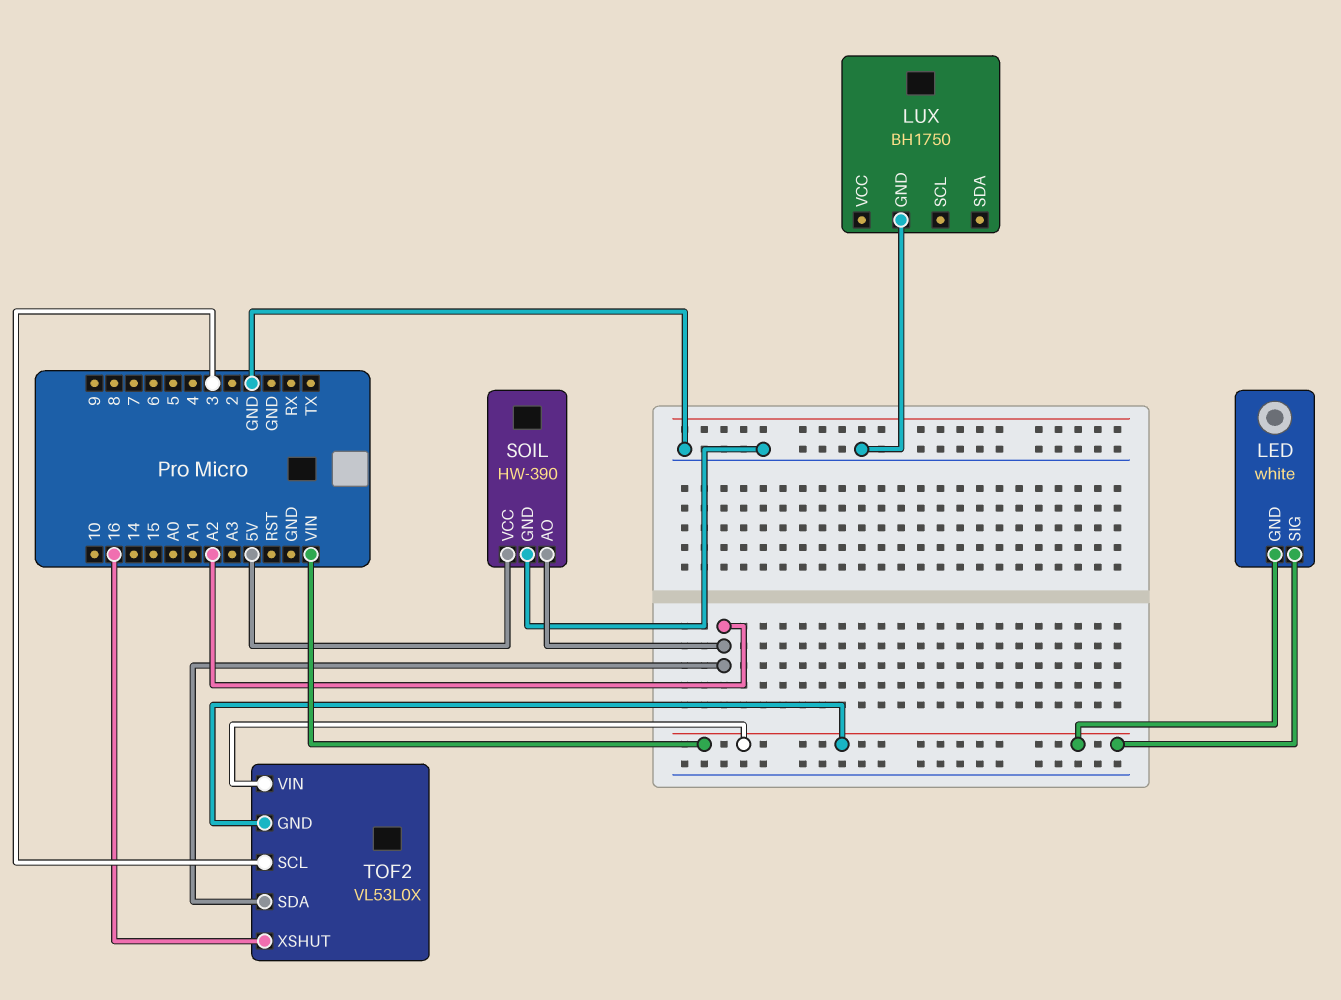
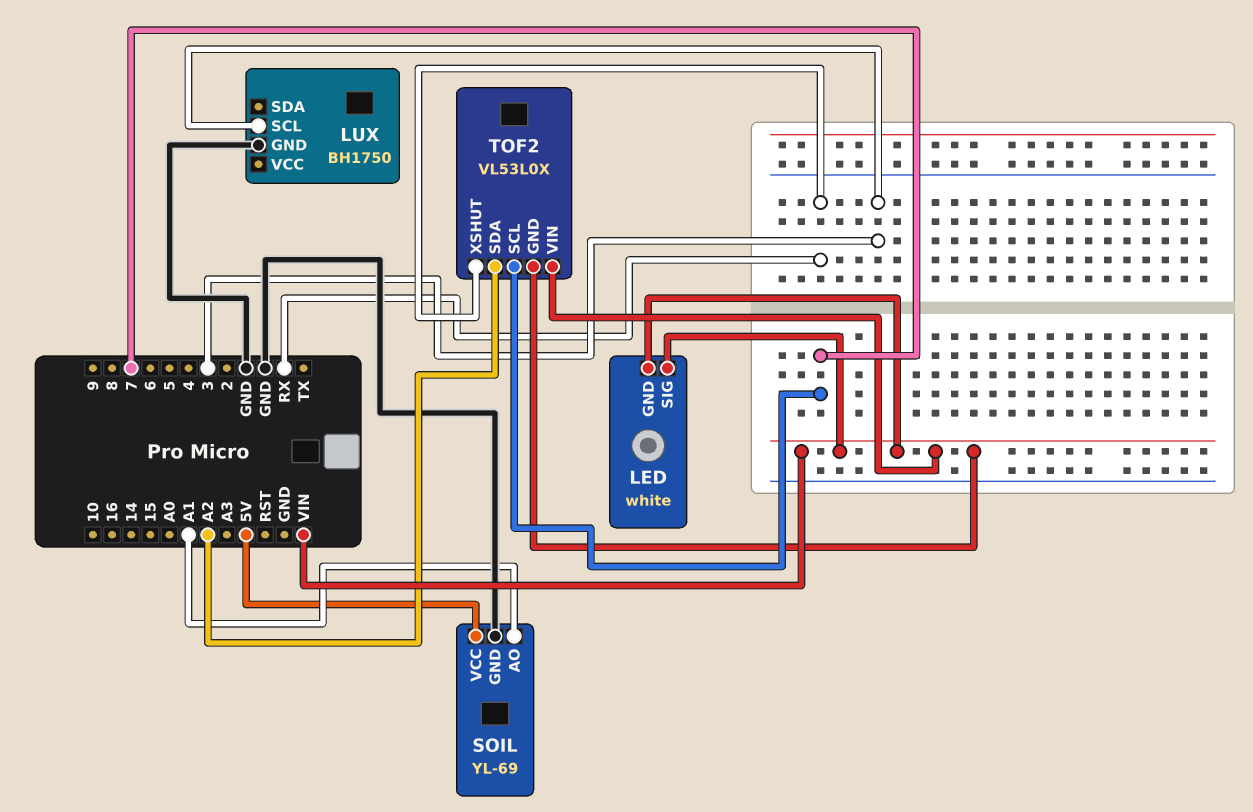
LUX pin SCL: none -> 3
SOIL: HW-390 -> YL-69
SOIL pin AO: A2 -> A1
TOF2 pin SCL: 3 -> 7
TOF2 pin XSHUT: 16 -> RX

